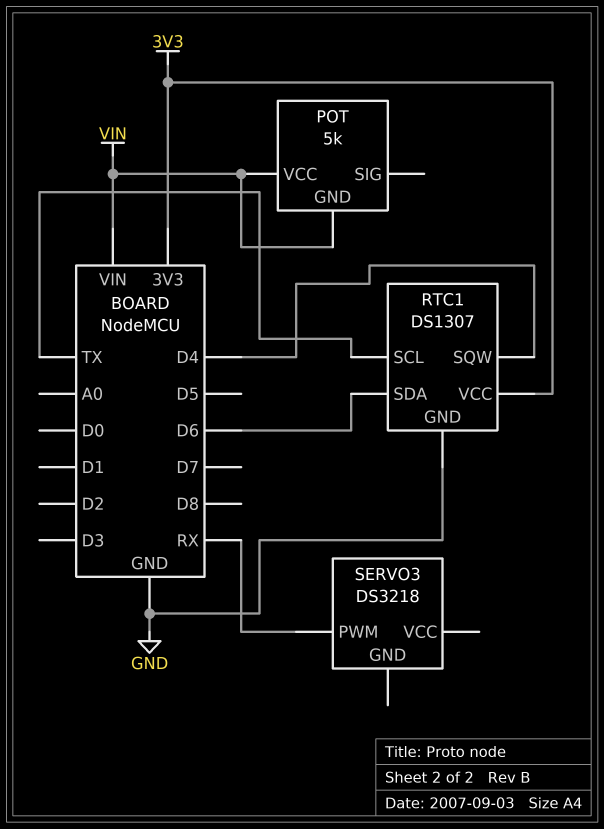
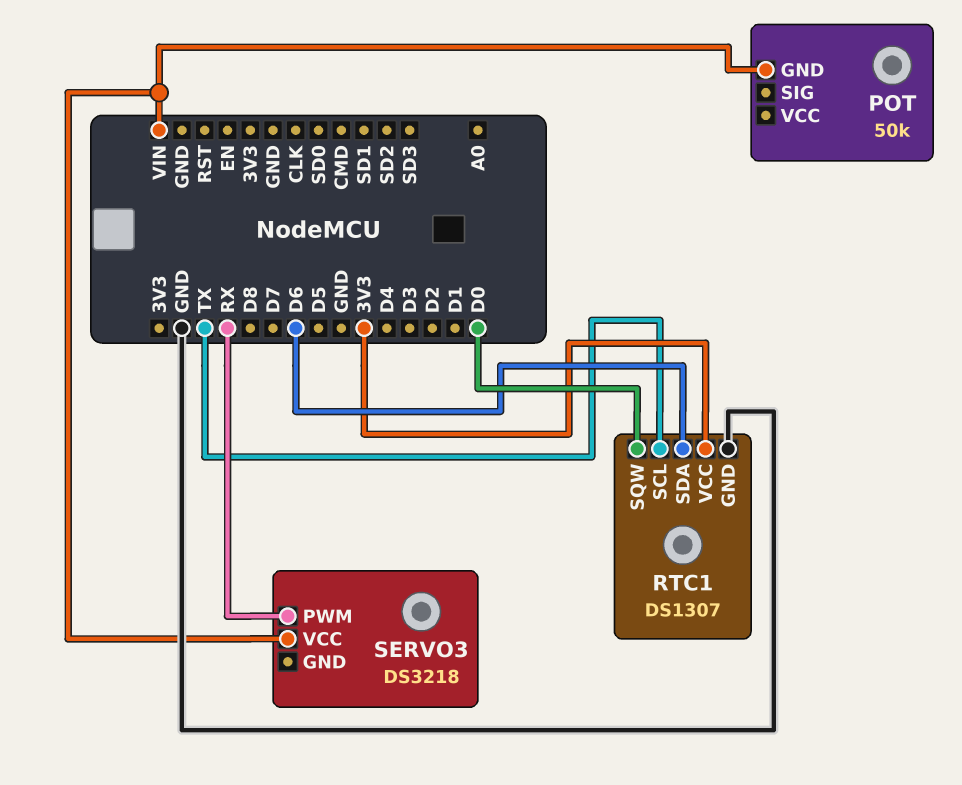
POT: 5k -> 50k
POT pin VCC: VIN -> none
RTC1 pin SQW: D4 -> D0
SERVO3 pin VCC: none -> VIN

